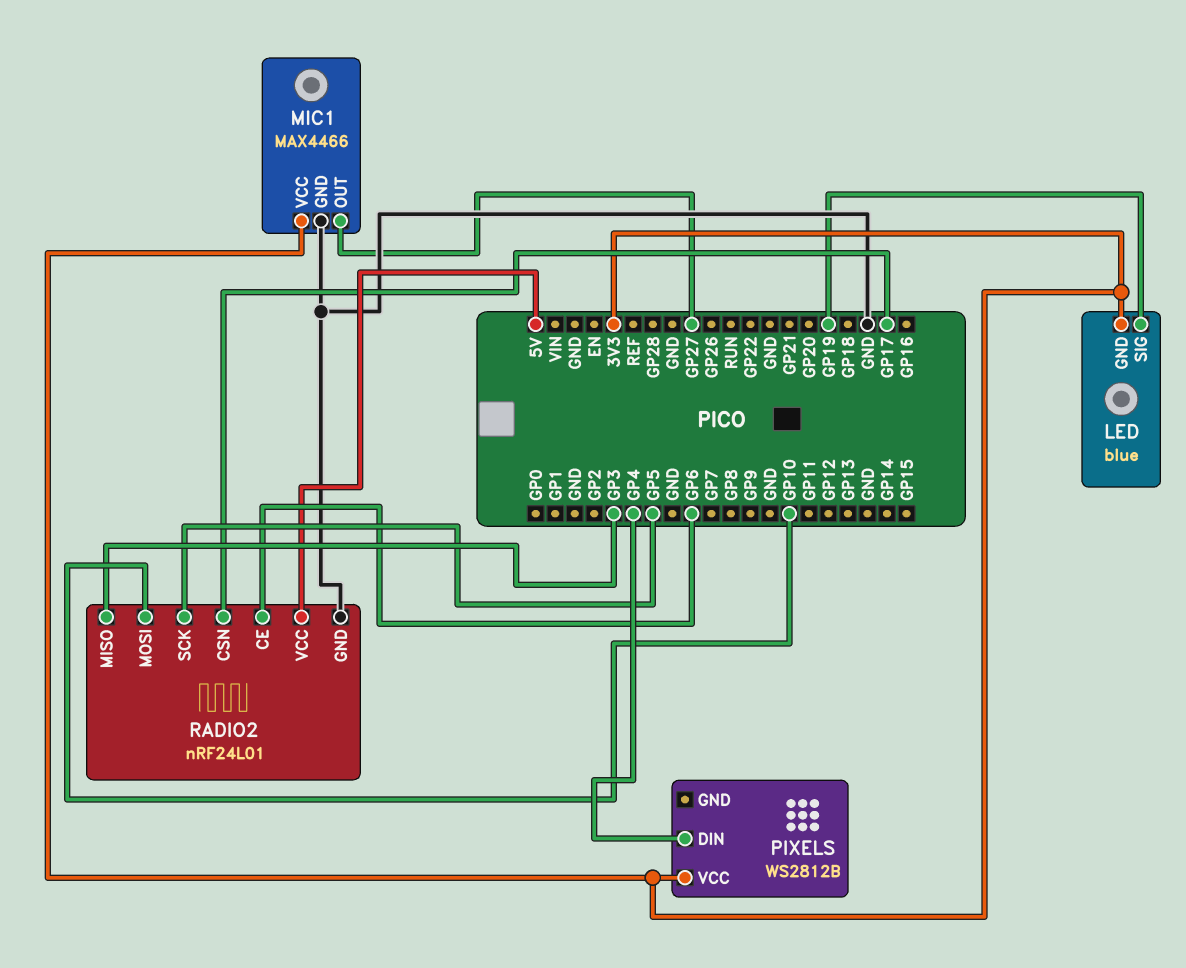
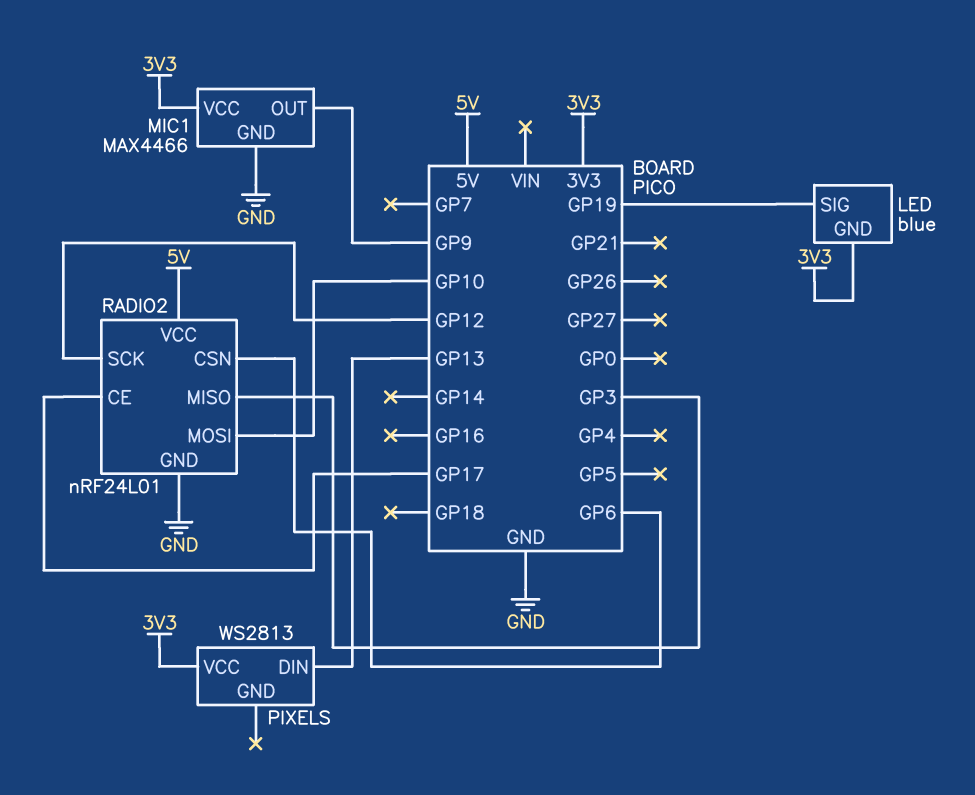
MIC1 pin OUT: GP27 -> GP9
PIXELS: WS2812B -> WS2813
PIXELS pin DIN: GP4 -> GP13
RADIO2 pin CE: GP6 -> GP17
RADIO2 pin CSN: GP17 -> GP6
RADIO2 pin SCK: GP5 -> GP12

